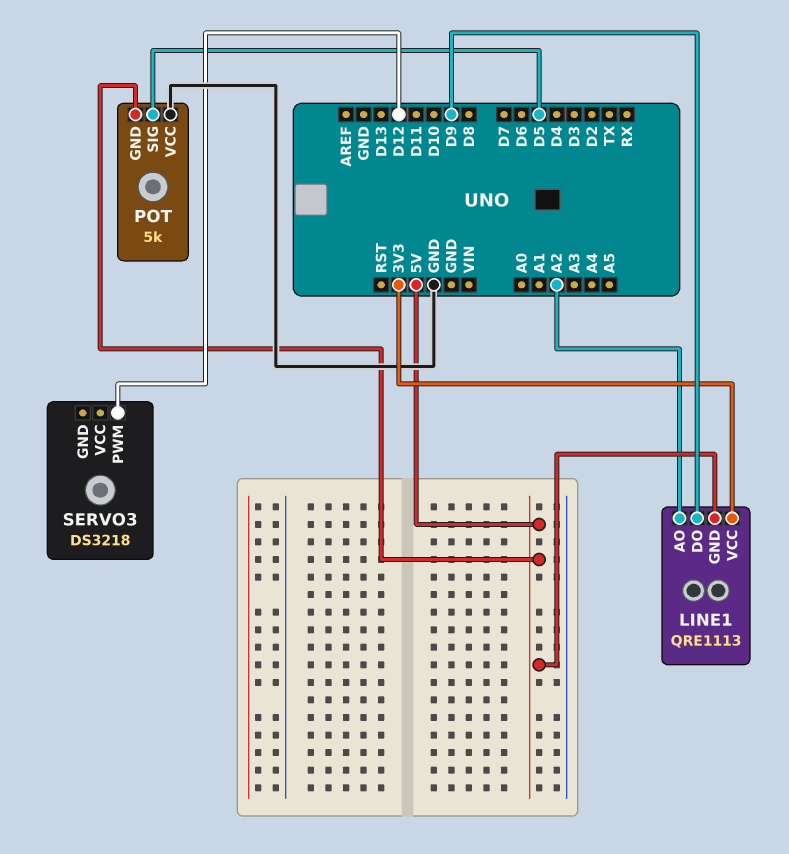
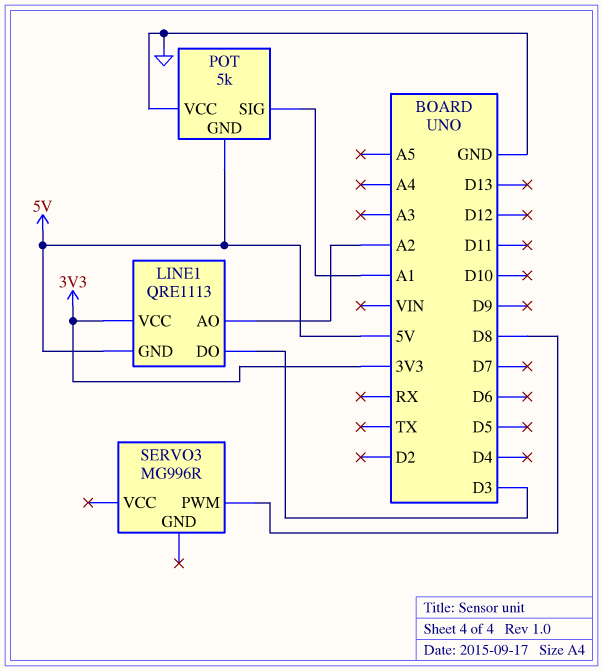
LINE1 pin DO: D9 -> D3
POT pin SIG: D5 -> A1
SERVO3: DS3218 -> MG996R
SERVO3 pin PWM: D12 -> D8

